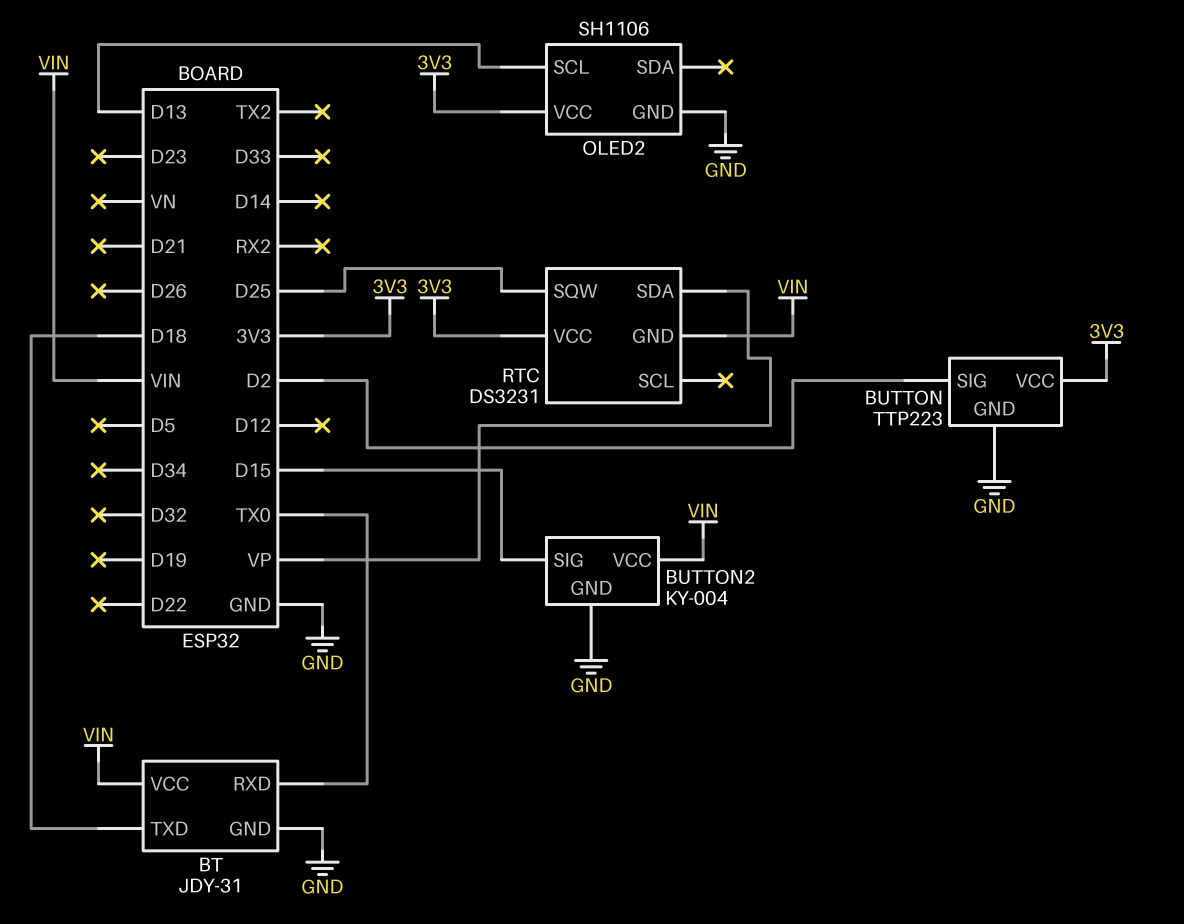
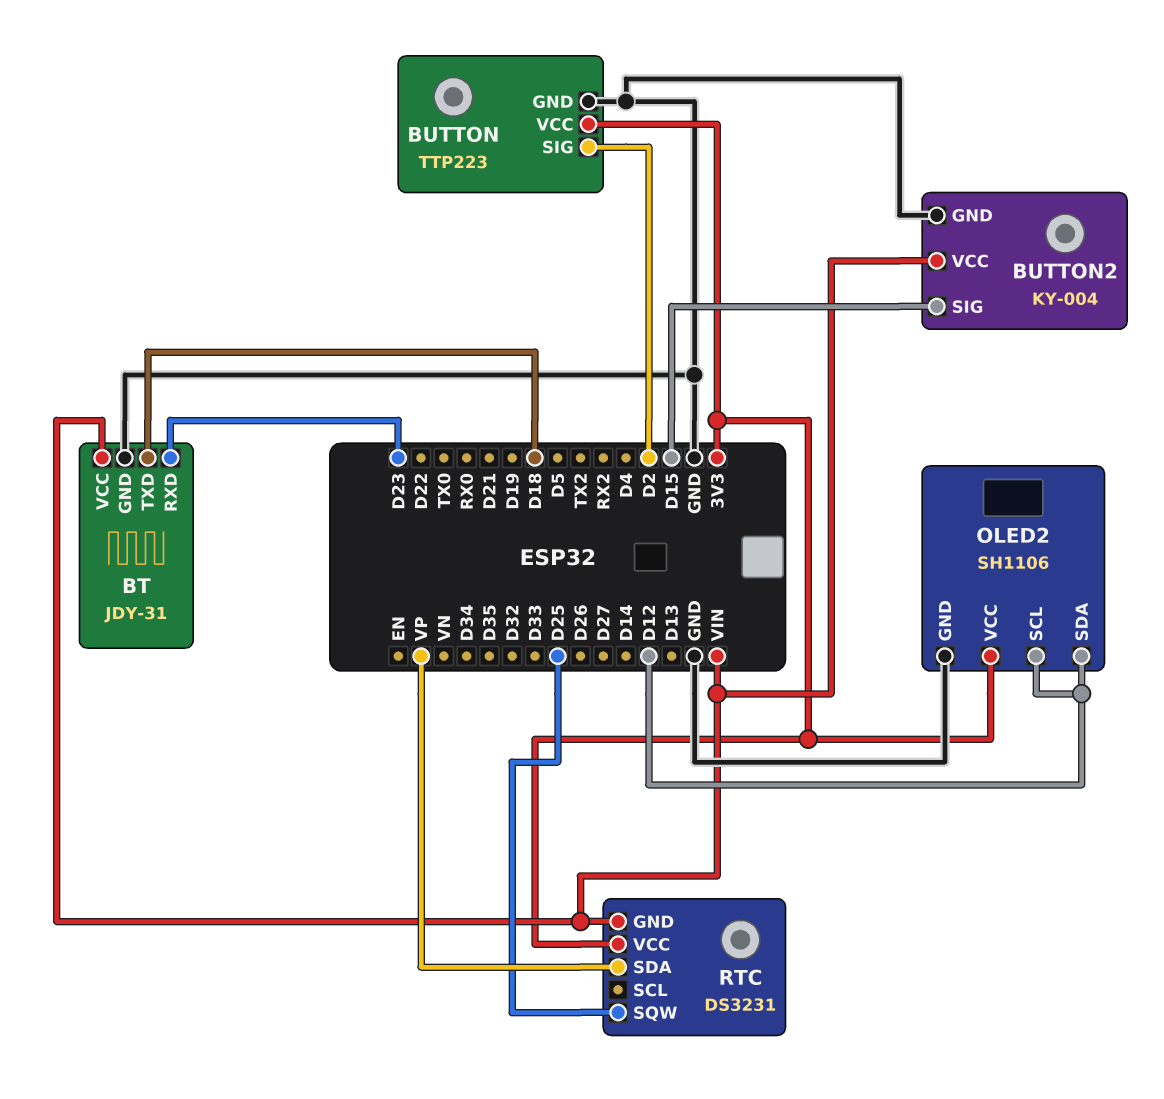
BT pin RXD: TX0 -> D23
OLED2 pin SCL: D13 -> D12
OLED2 pin SDA: none -> D12

